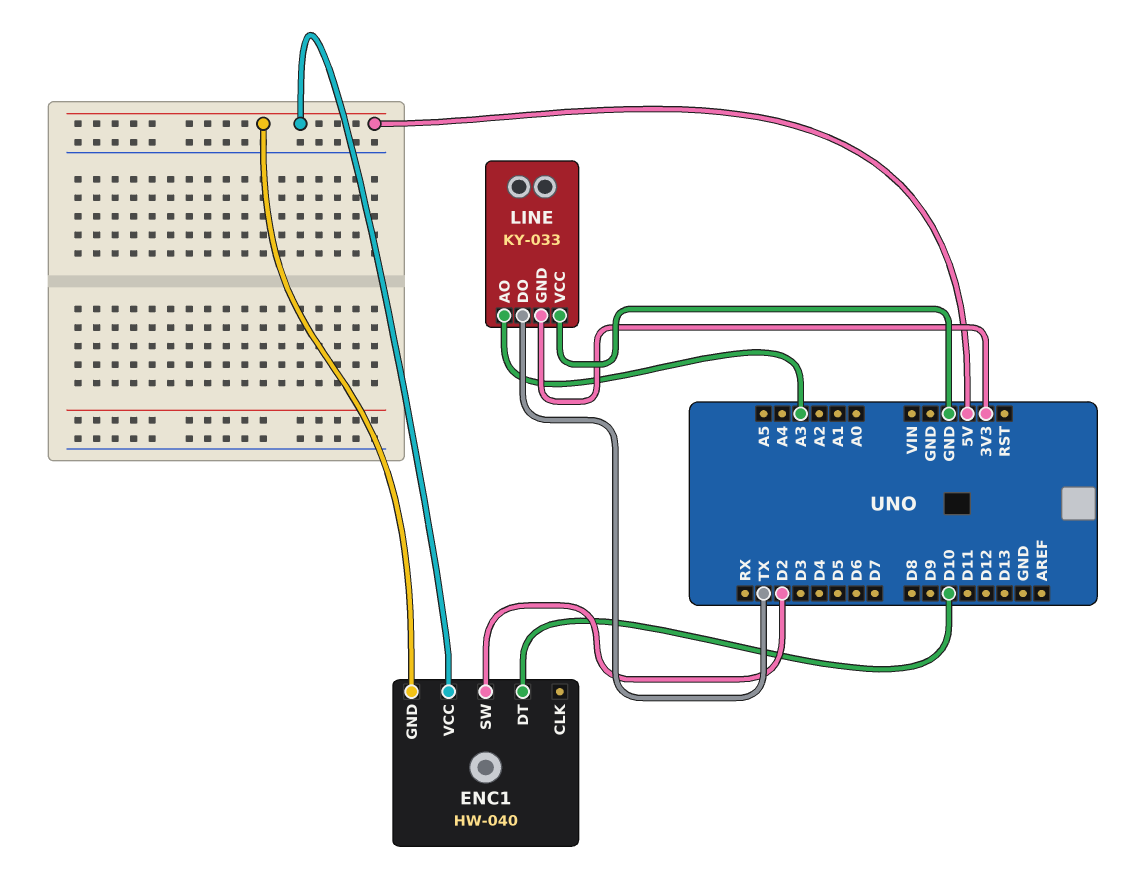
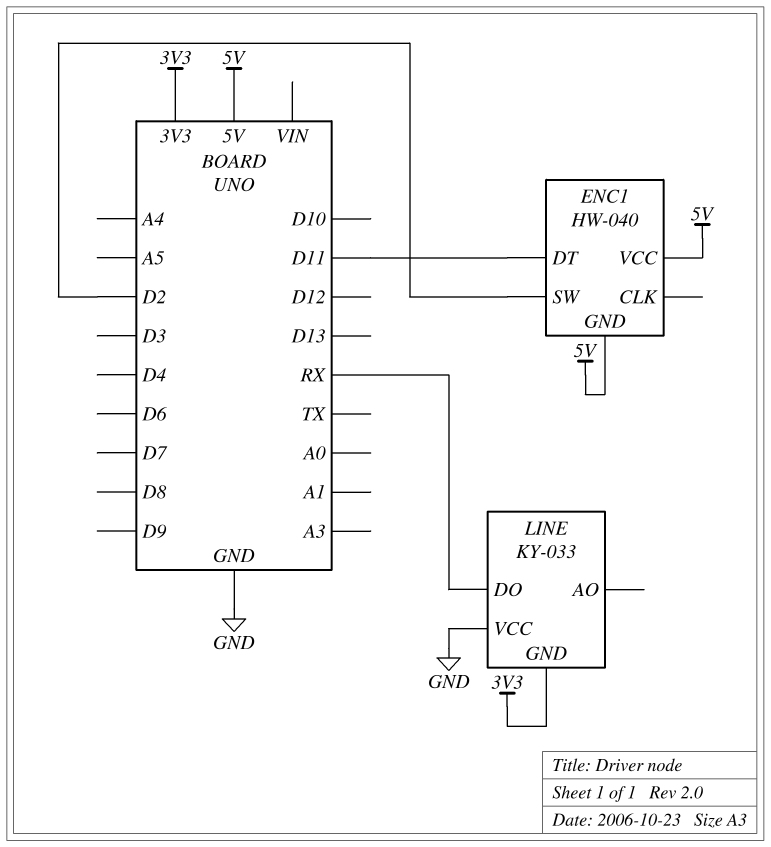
ENC1 pin DT: D10 -> D11
LINE pin AO: A3 -> none
LINE pin DO: TX -> RX

